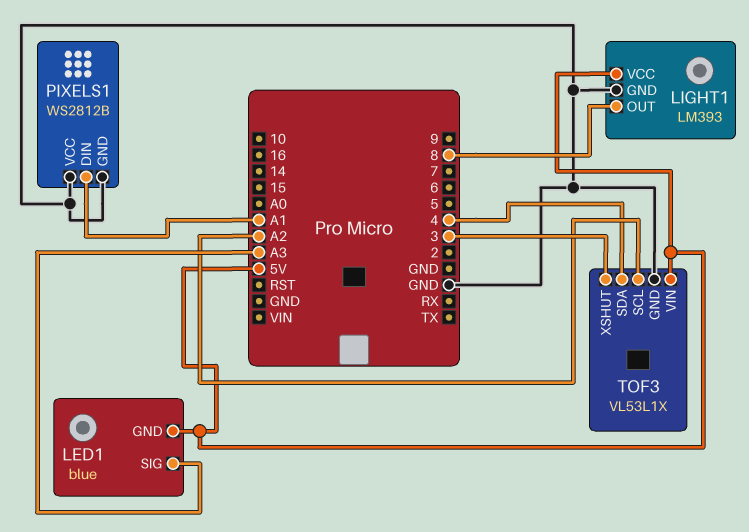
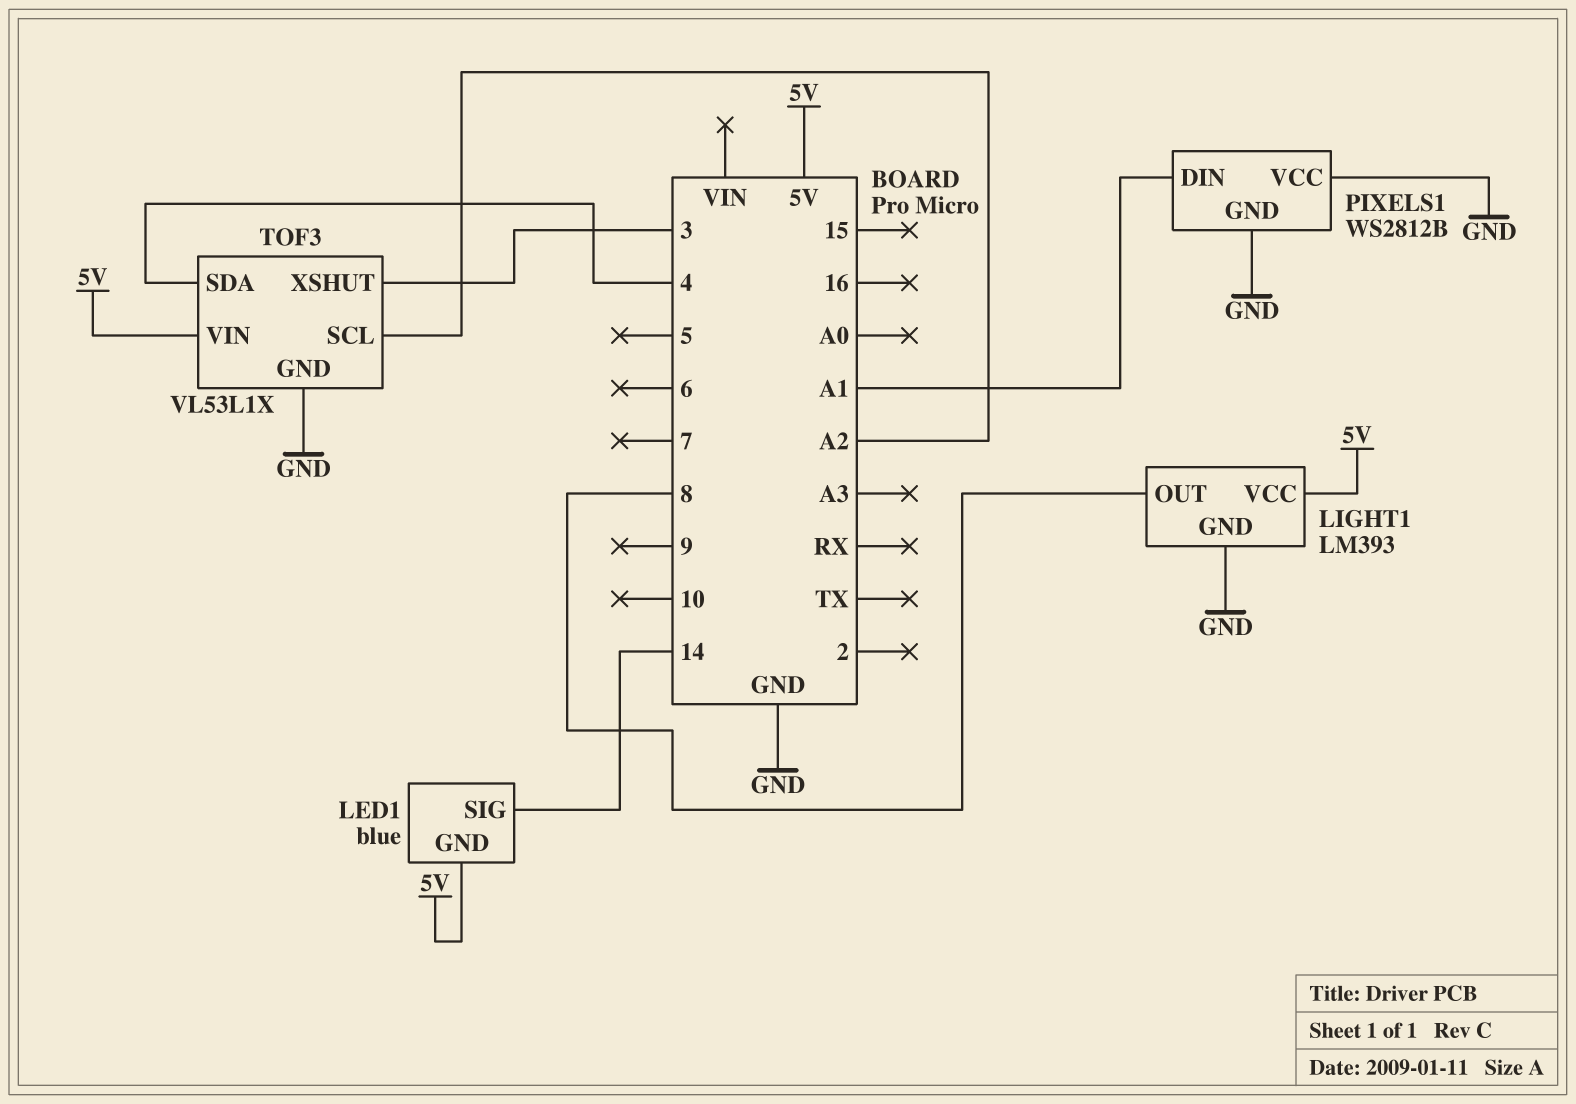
LED1 pin SIG: A3 -> 14

